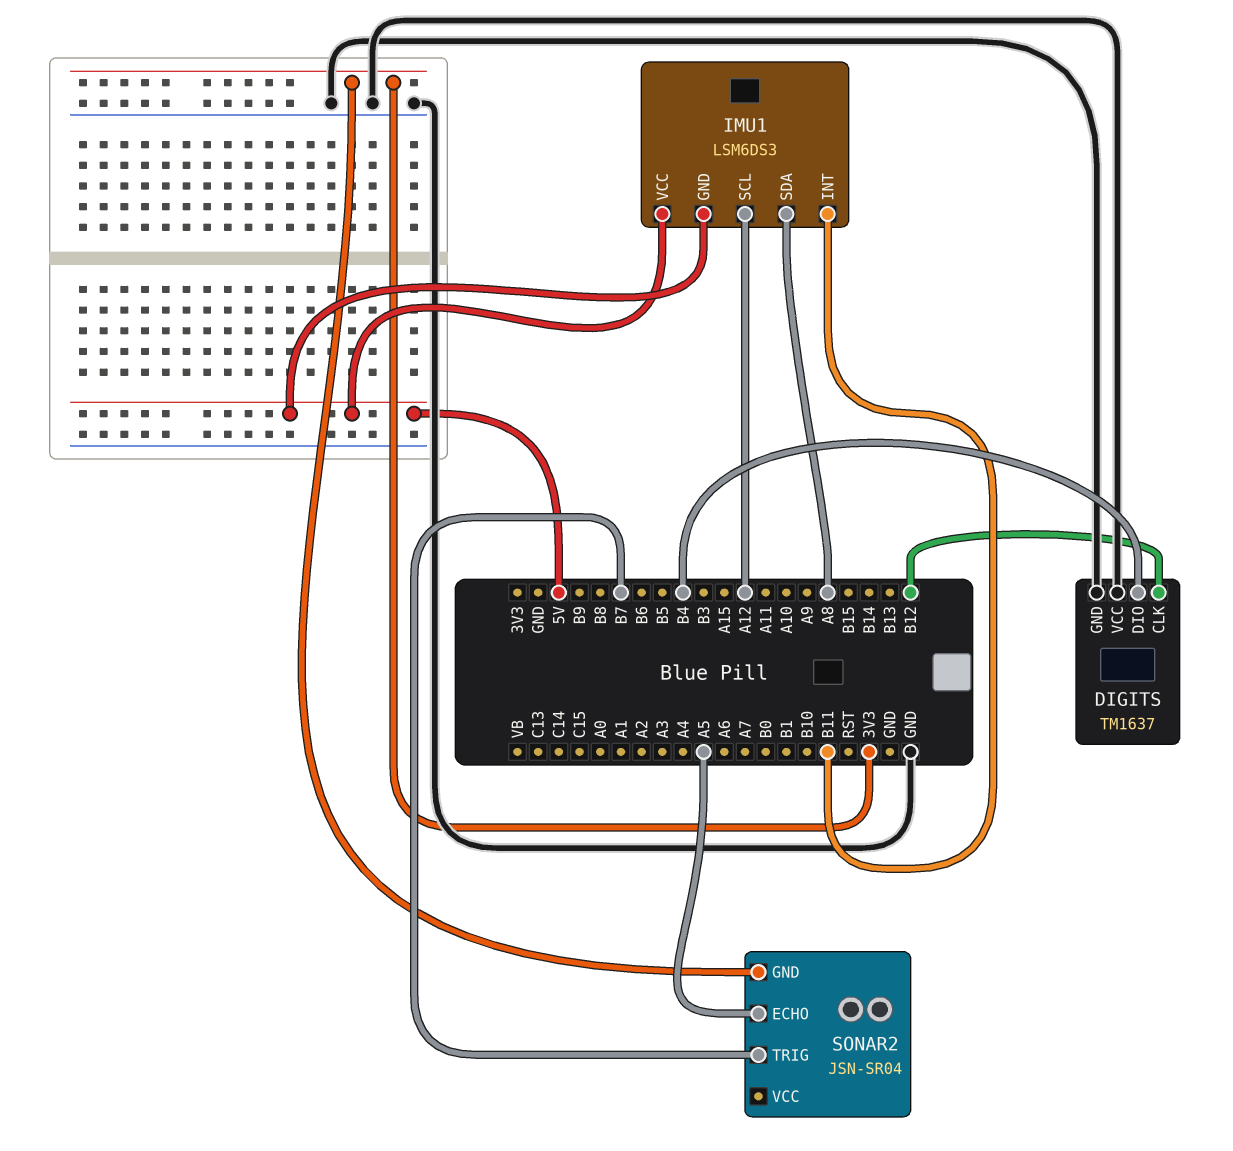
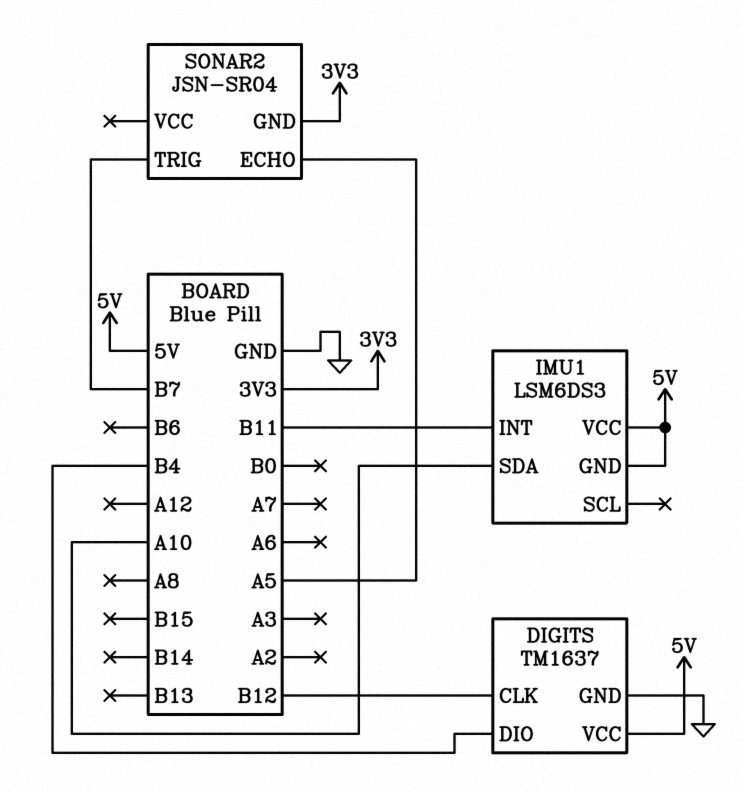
DIGITS pin VCC: GND -> 5V
IMU1 pin SCL: A12 -> none
IMU1 pin SDA: A8 -> A10

